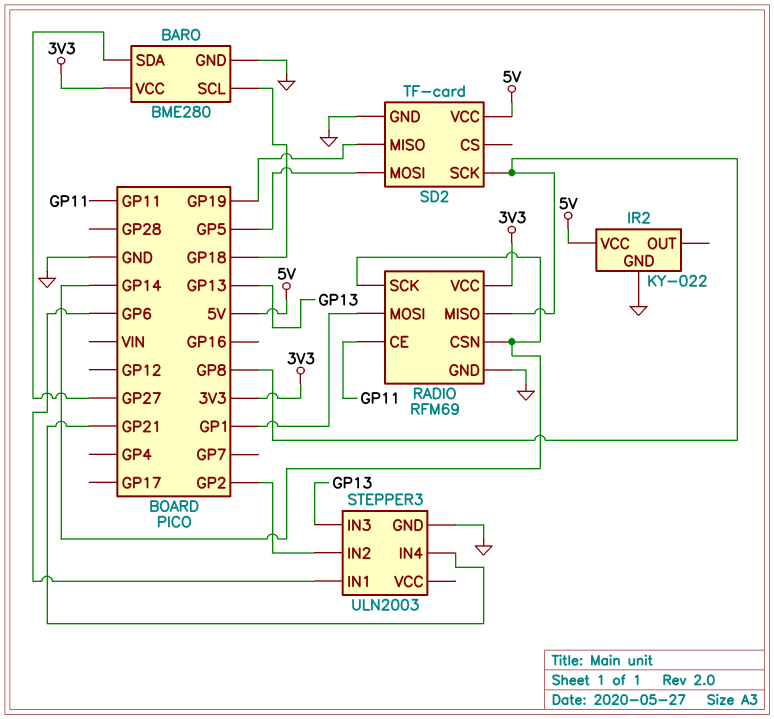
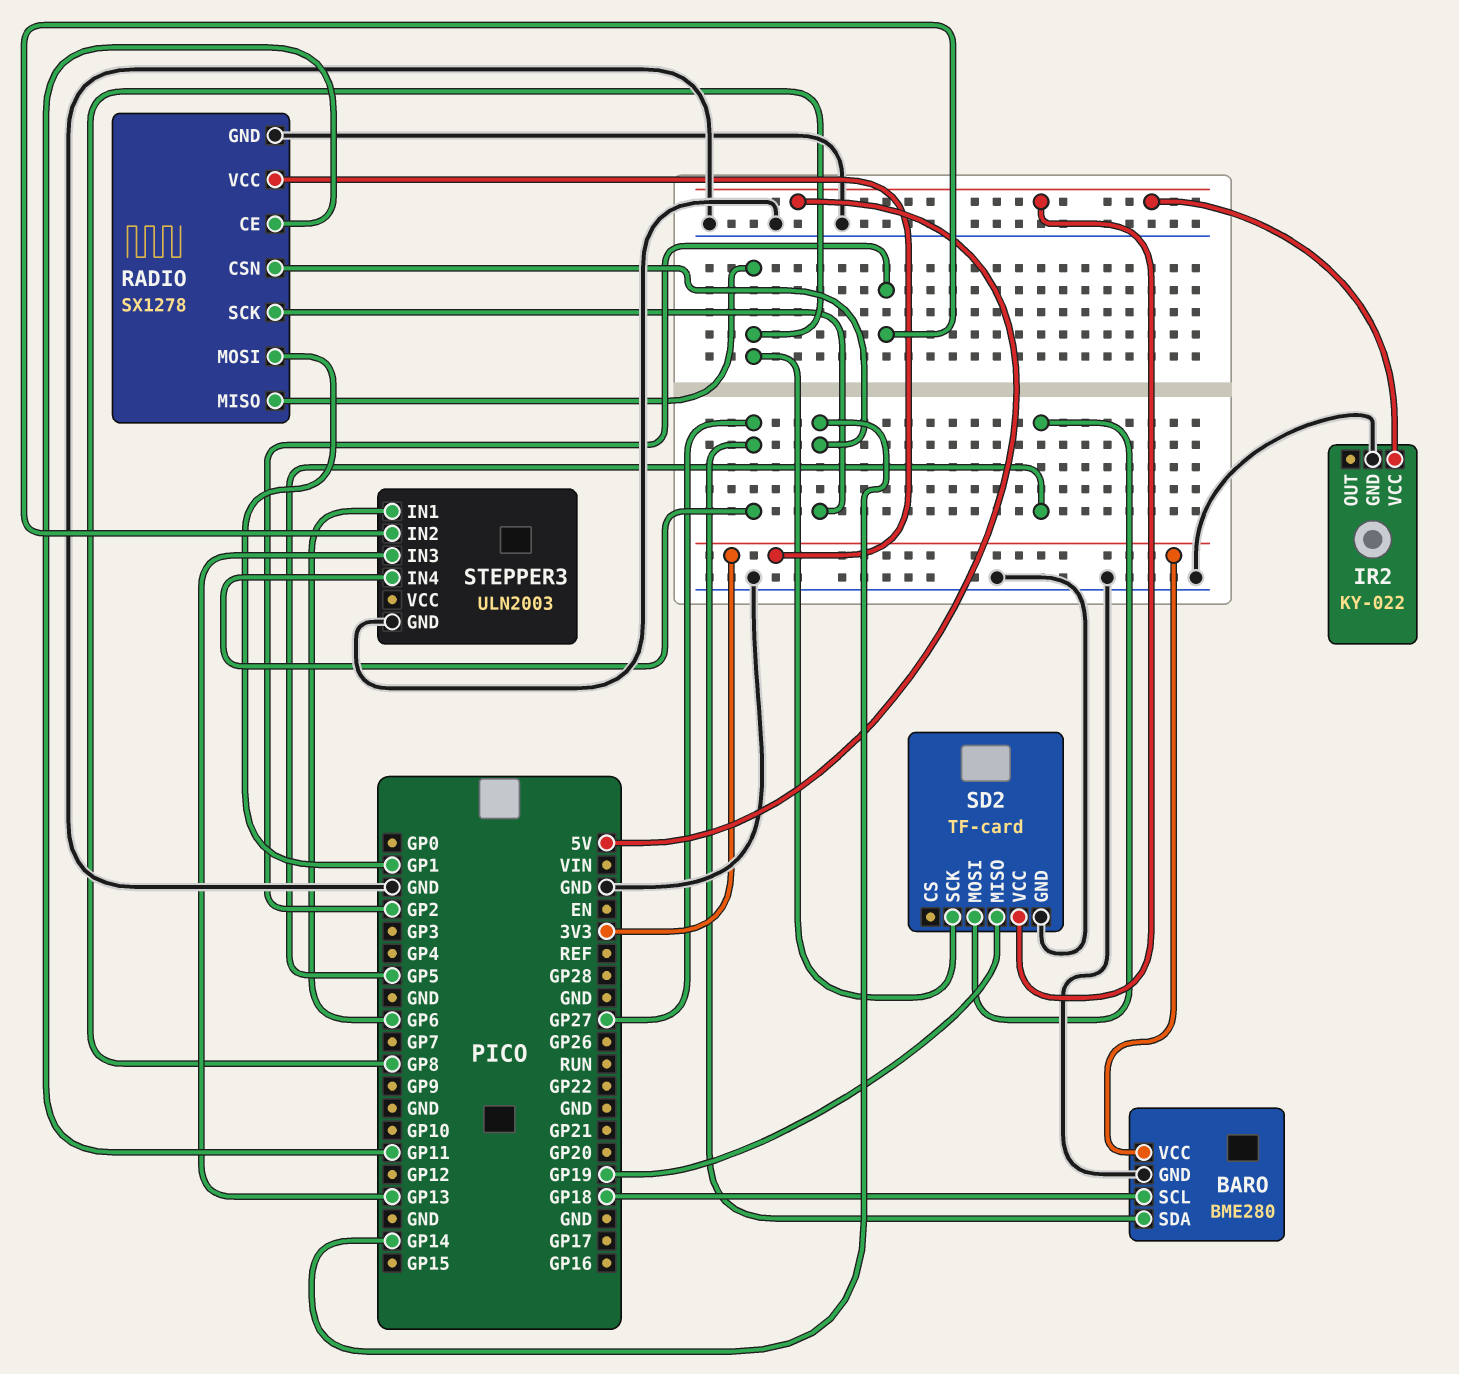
RADIO: RFM69 -> SX1278
STEPPER3 pin IN4: GP21 -> GP27

